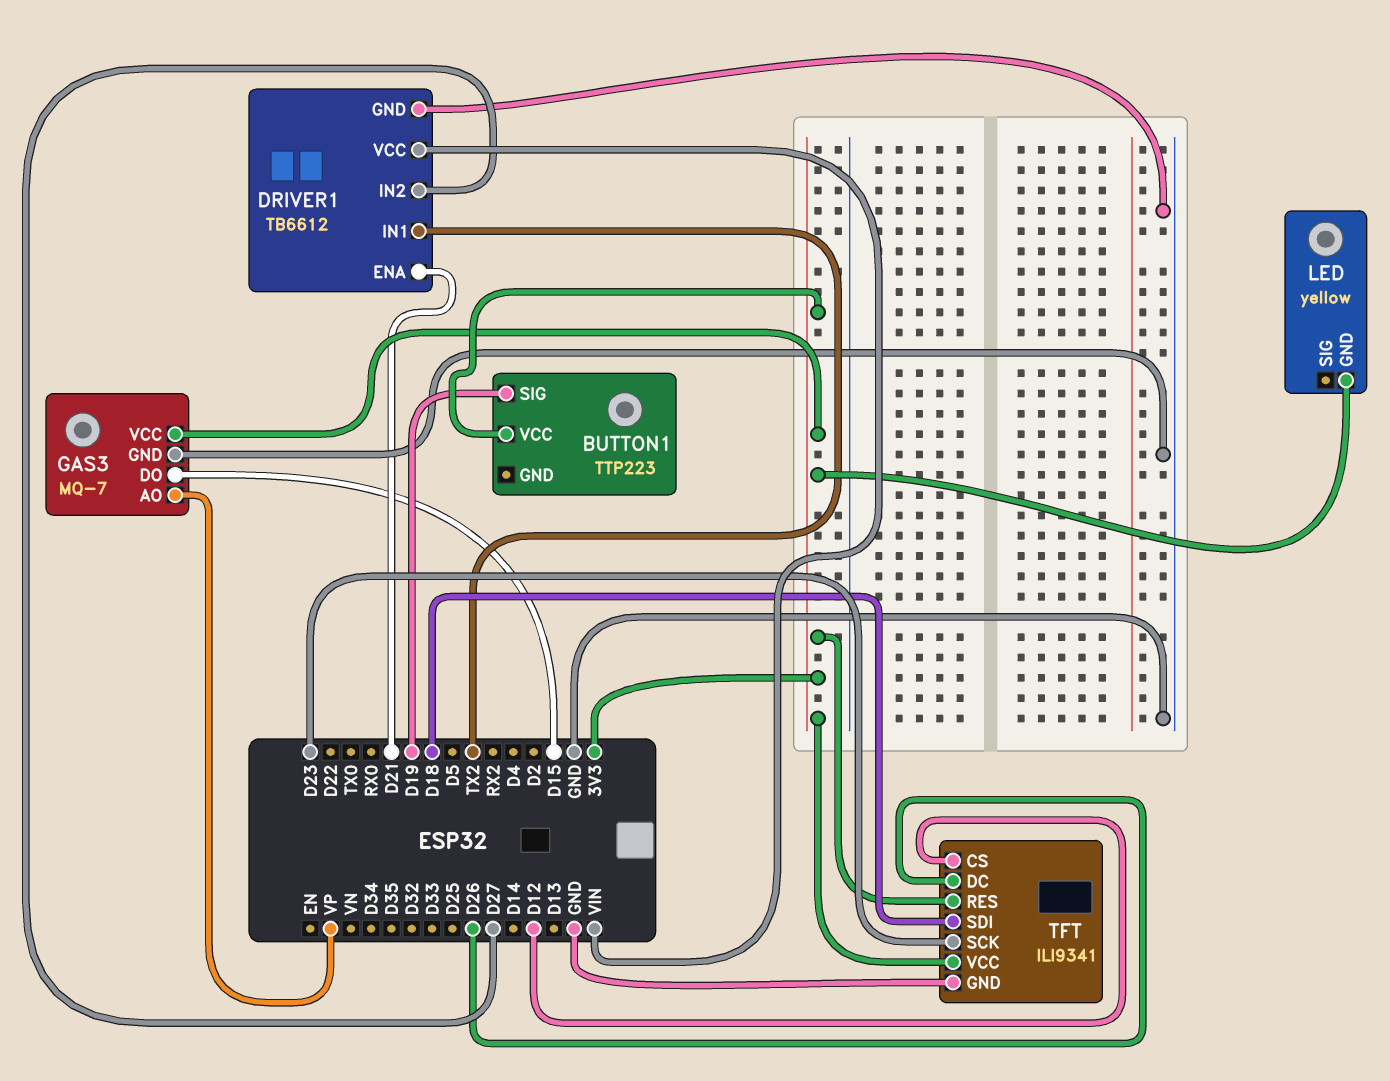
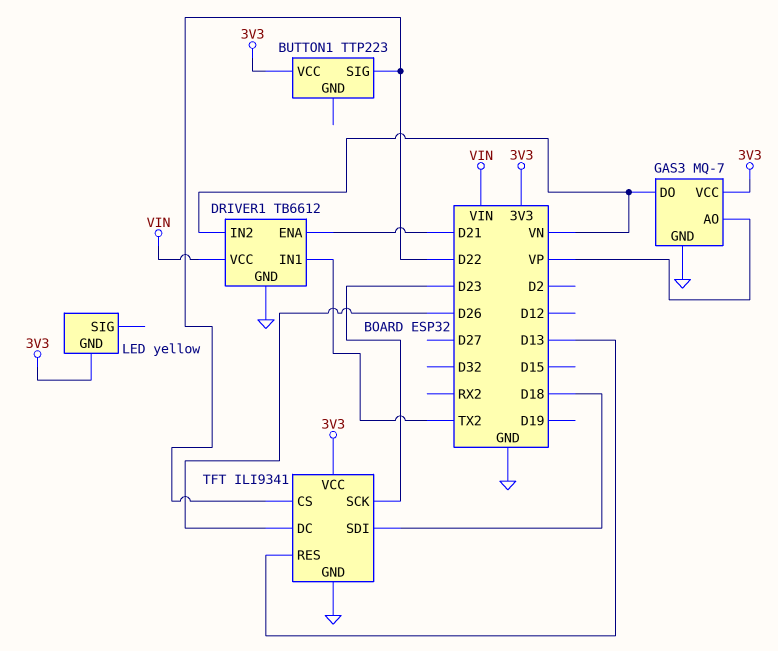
BUTTON1 pin SIG: D19 -> D22
DRIVER1 pin IN2: D27 -> VN
GAS3 pin DO: D15 -> VN
TFT pin CS: D12 -> D22
TFT pin RES: 3V3 -> D13

